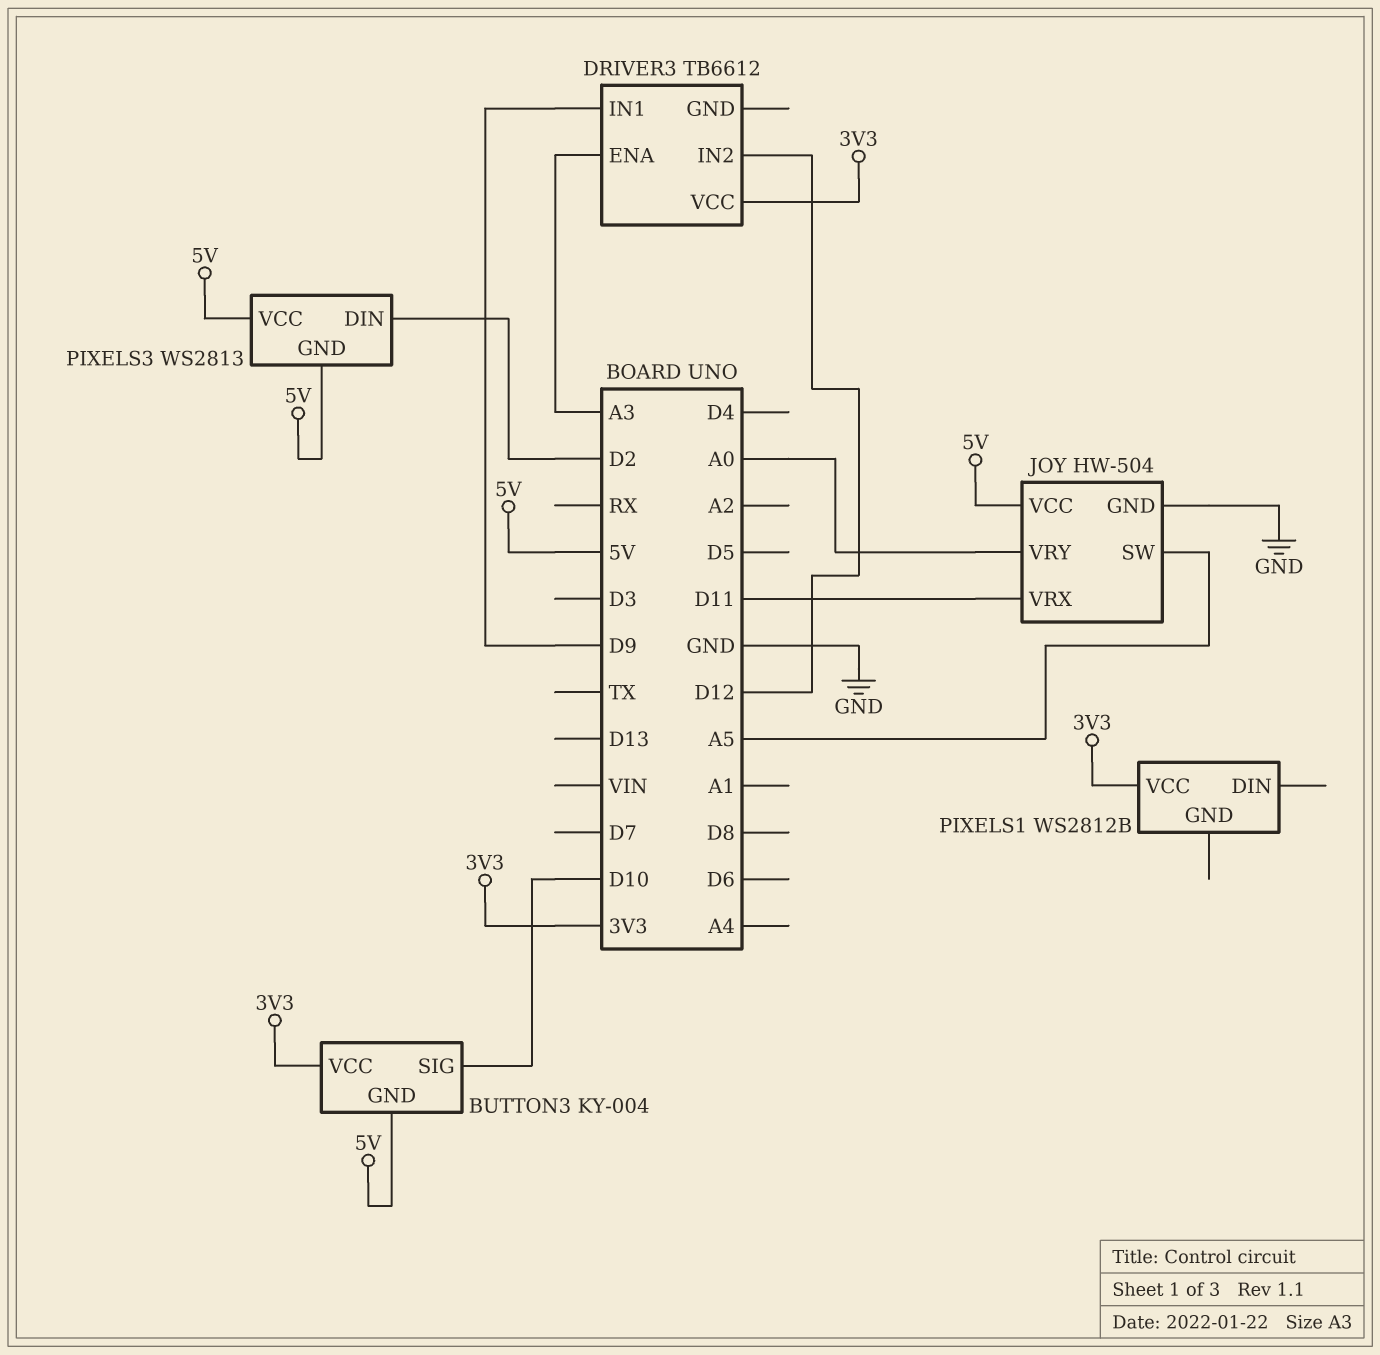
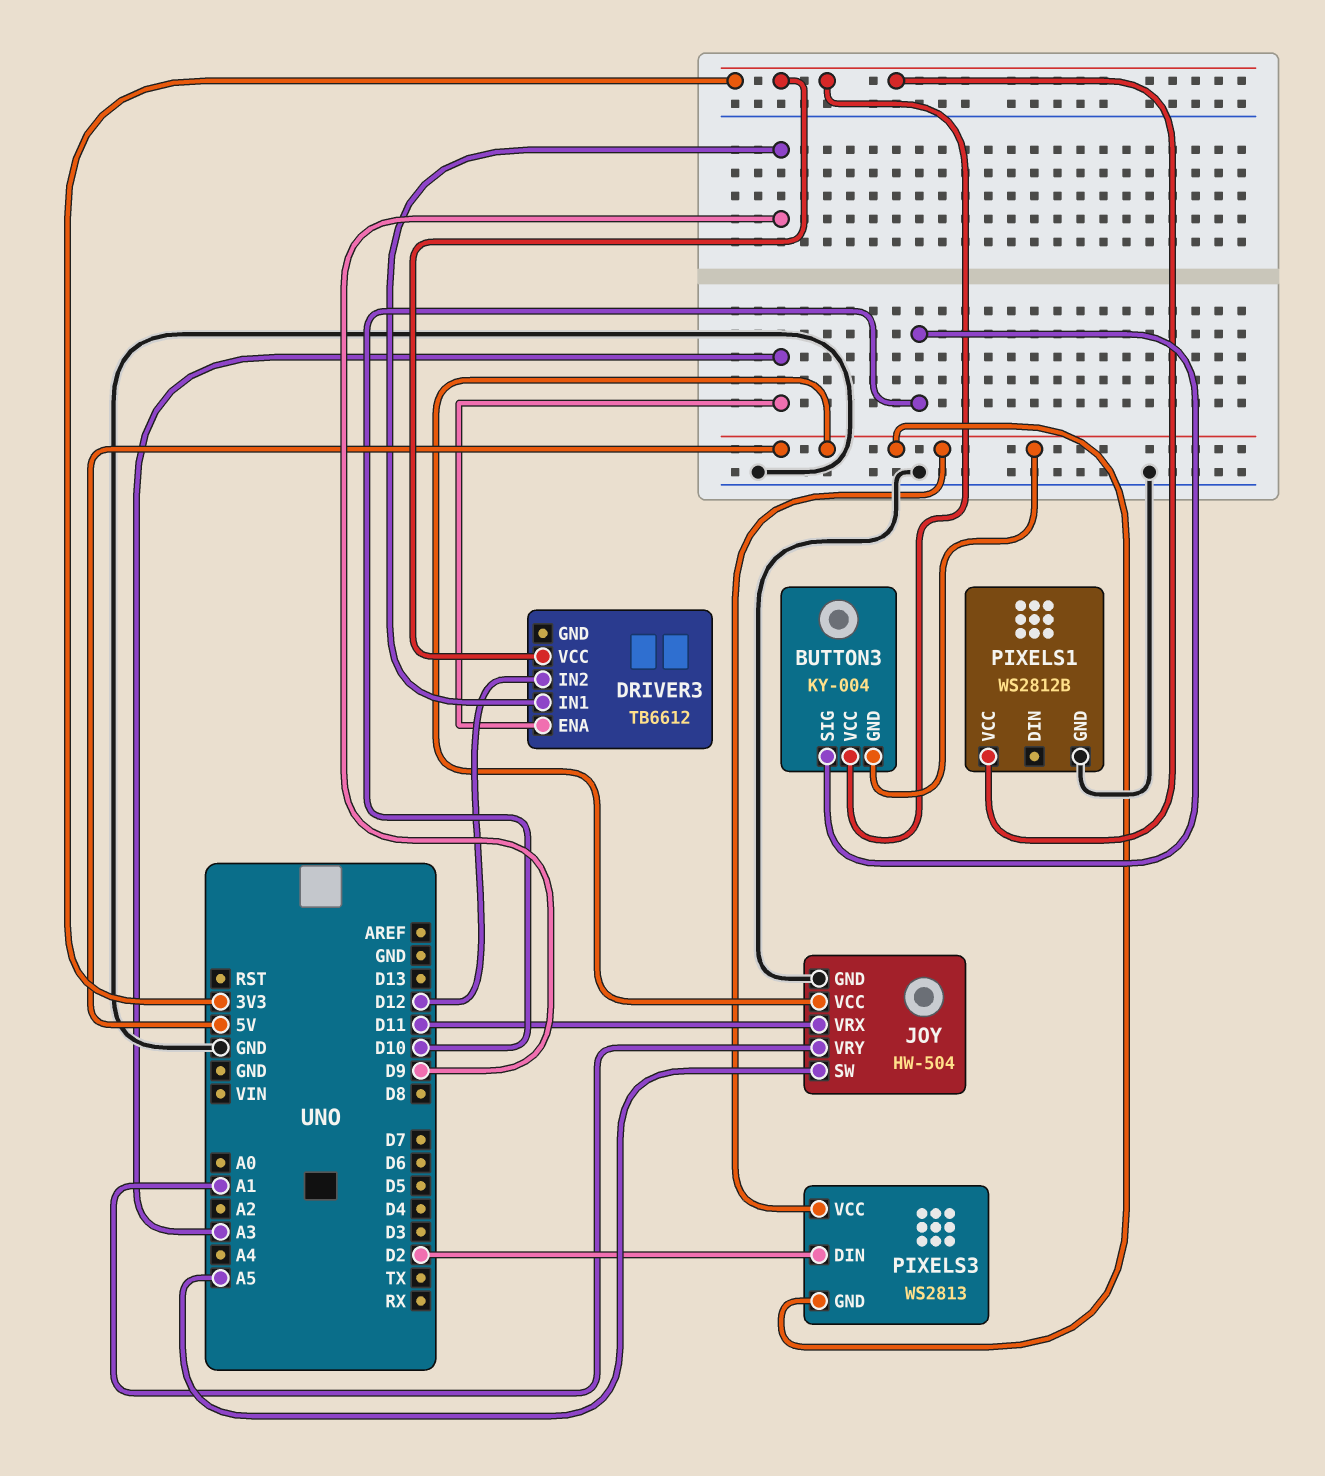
JOY pin VRY: A0 -> A1
PIXELS1 pin GND: none -> GND

